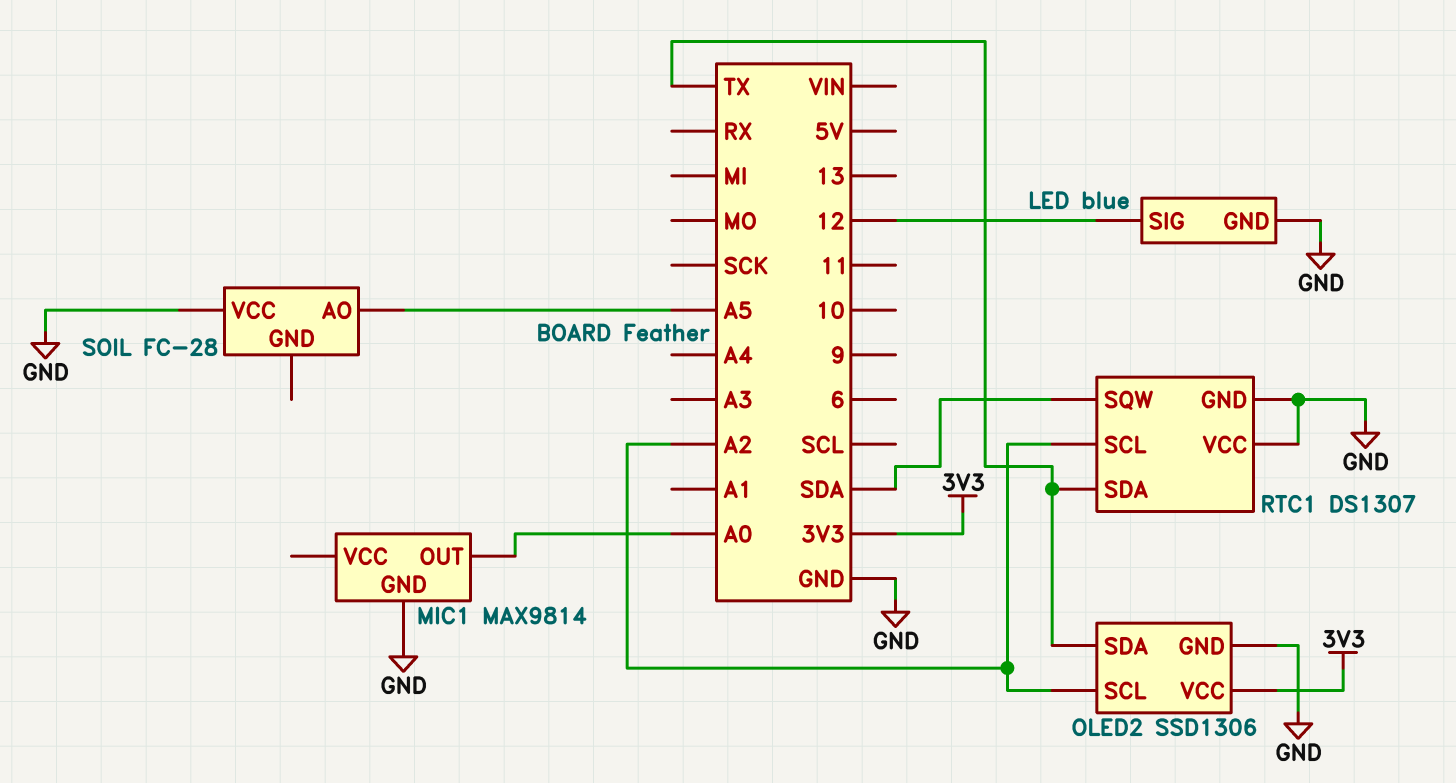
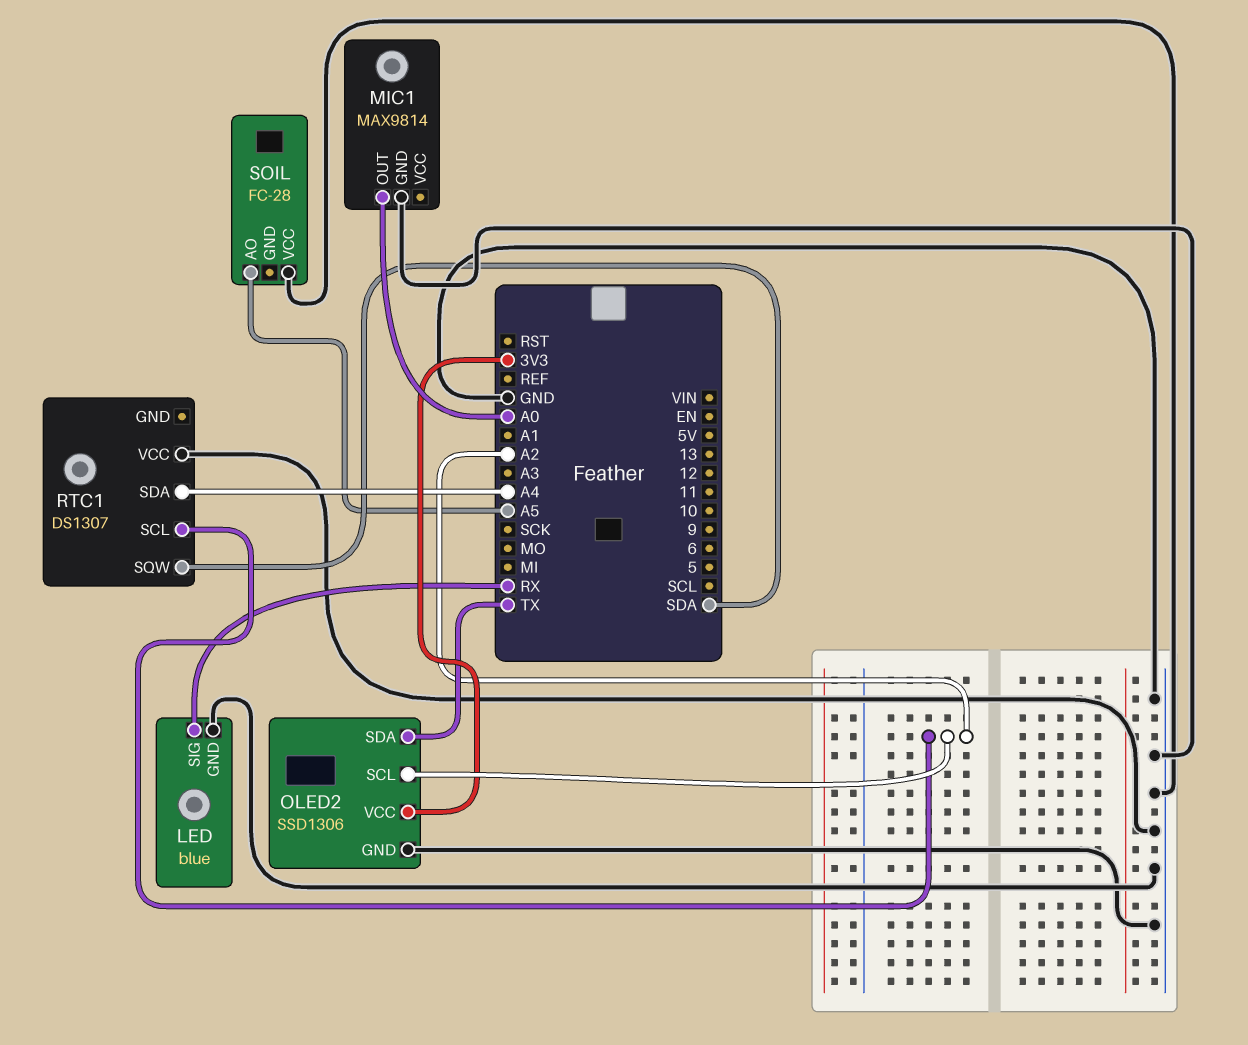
LED pin SIG: 12 -> RX
RTC1 pin GND: GND -> none
RTC1 pin SDA: TX -> A4

